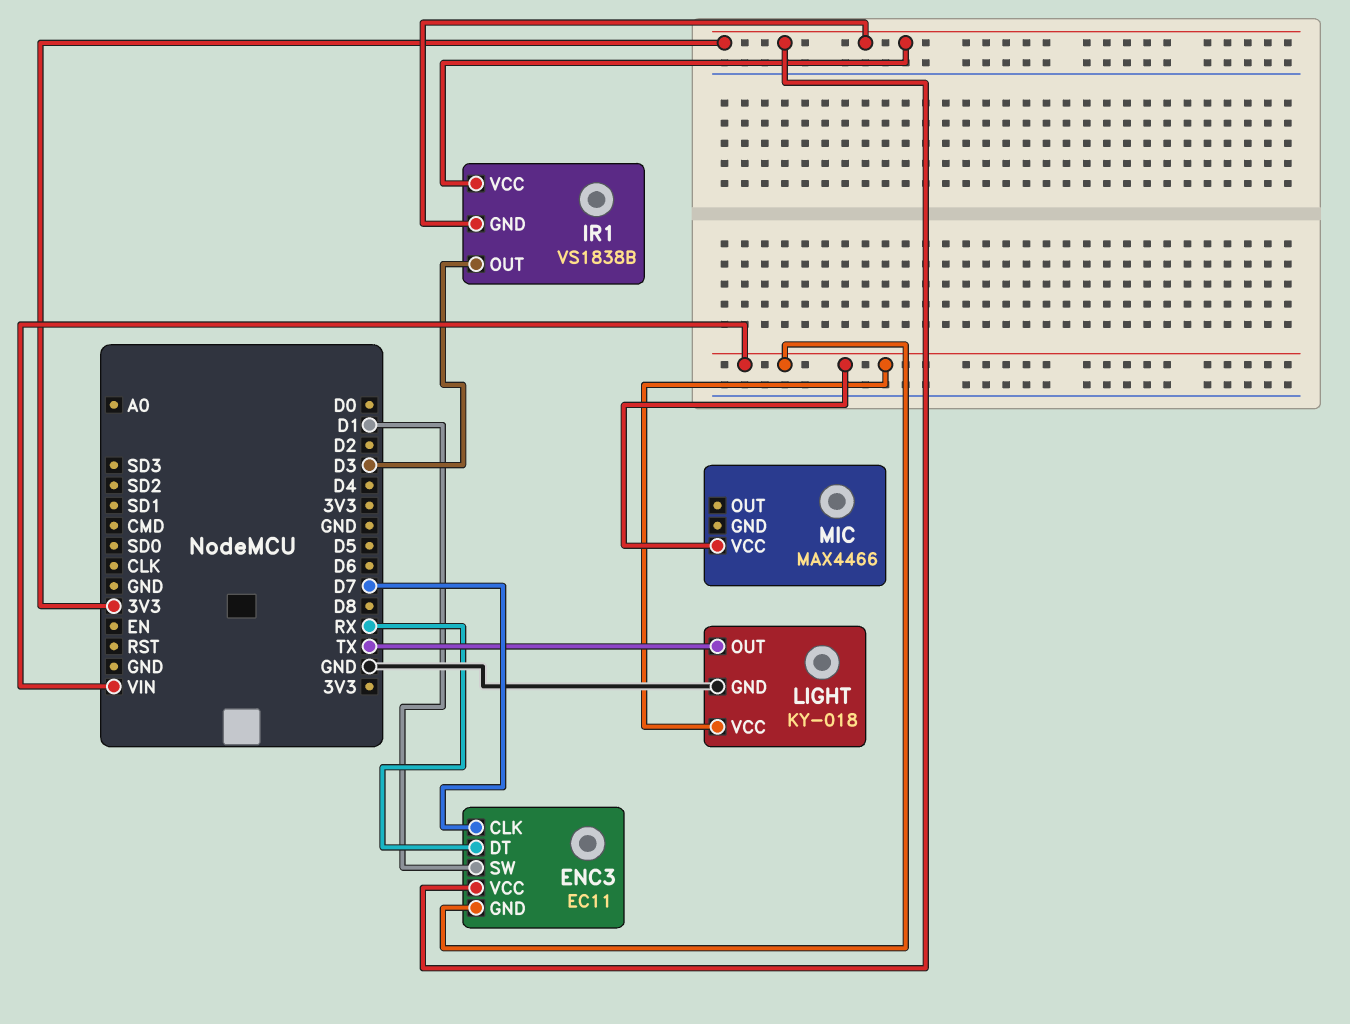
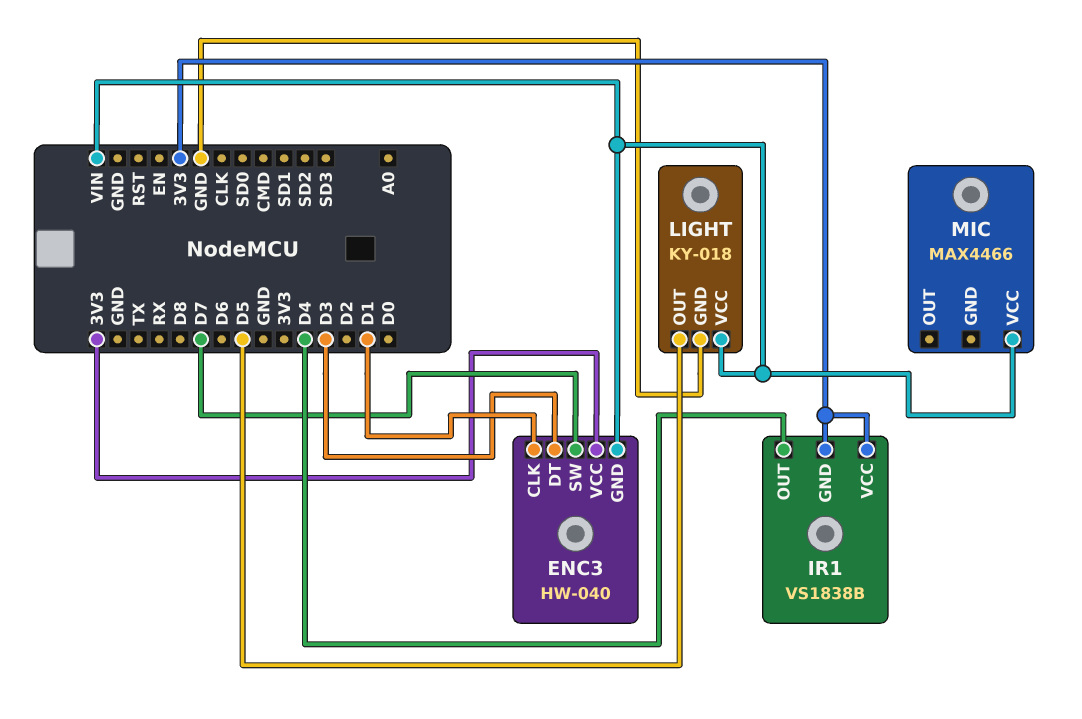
ENC3: EC11 -> HW-040
ENC3 pin CLK: D7 -> D1
ENC3 pin DT: RX -> D3
ENC3 pin SW: D1 -> D7
IR1 pin OUT: D3 -> D4
LIGHT pin OUT: TX -> D5

